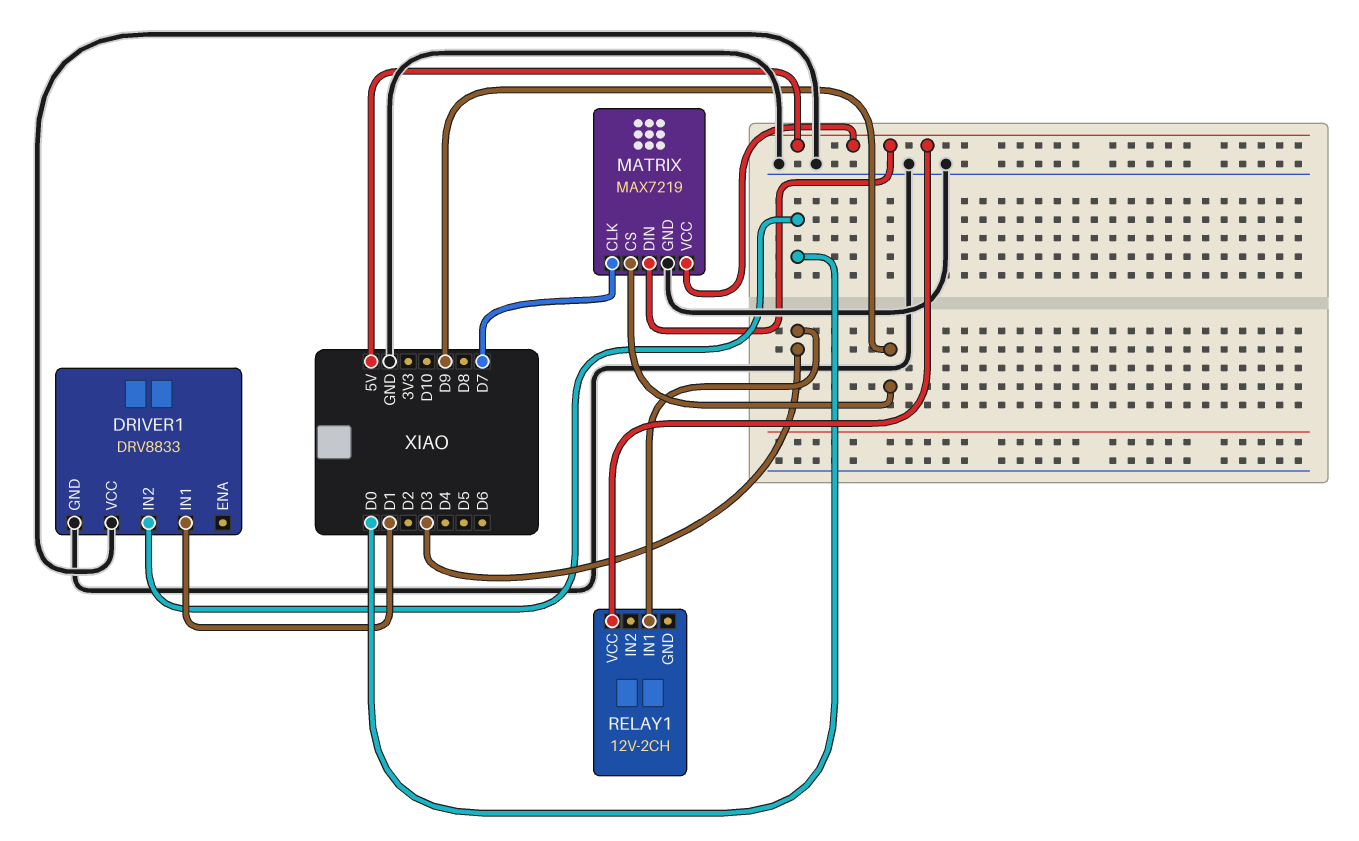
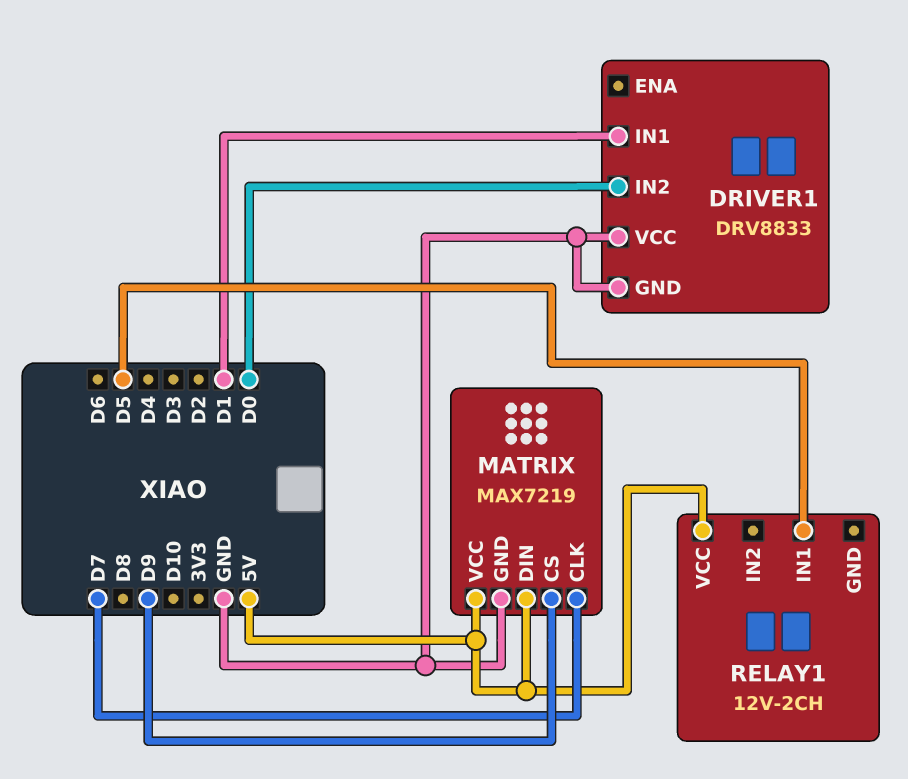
RELAY1 pin IN1: D3 -> D5

